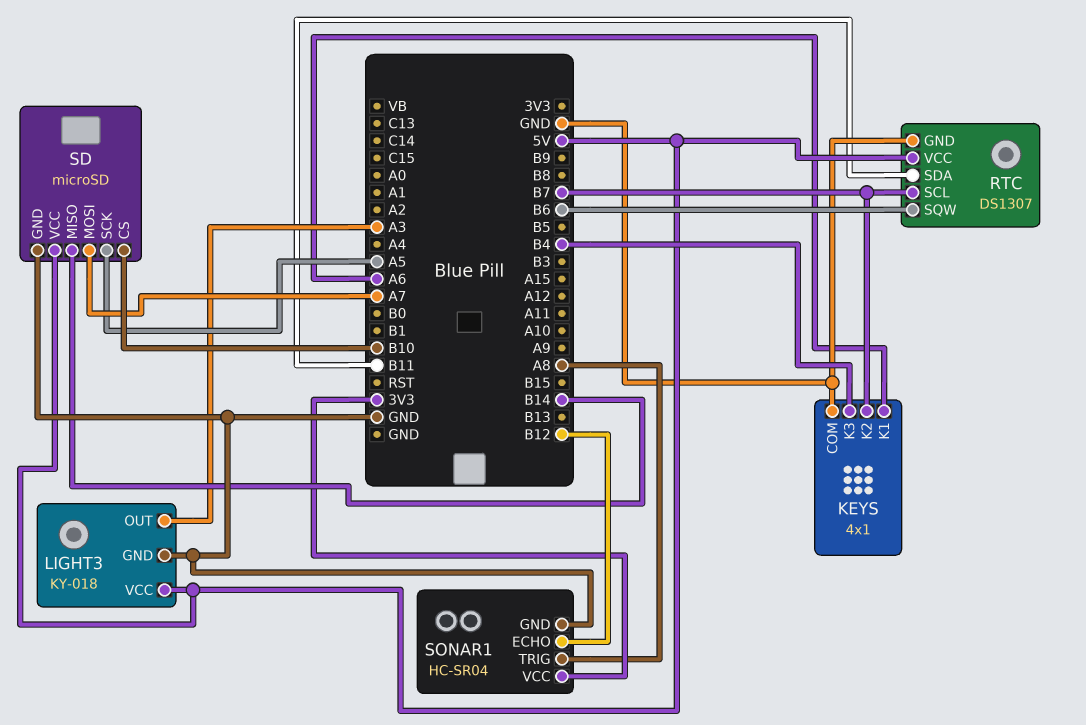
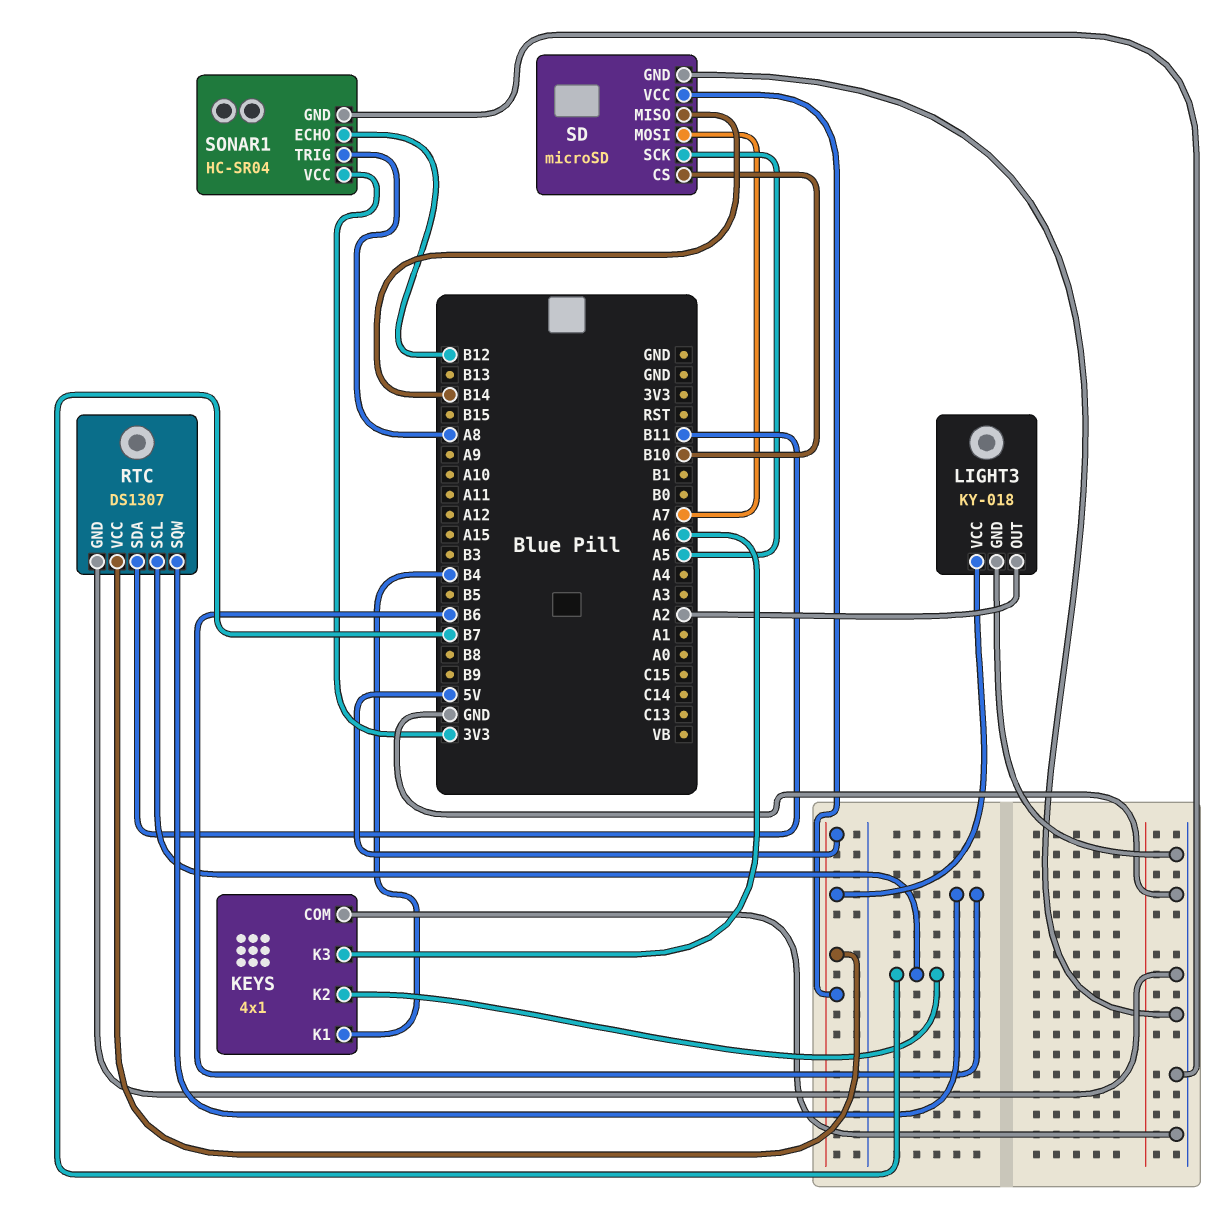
KEYS pin K1: A6 -> B4
KEYS pin K3: B4 -> A6
LIGHT3 pin OUT: A3 -> A2

